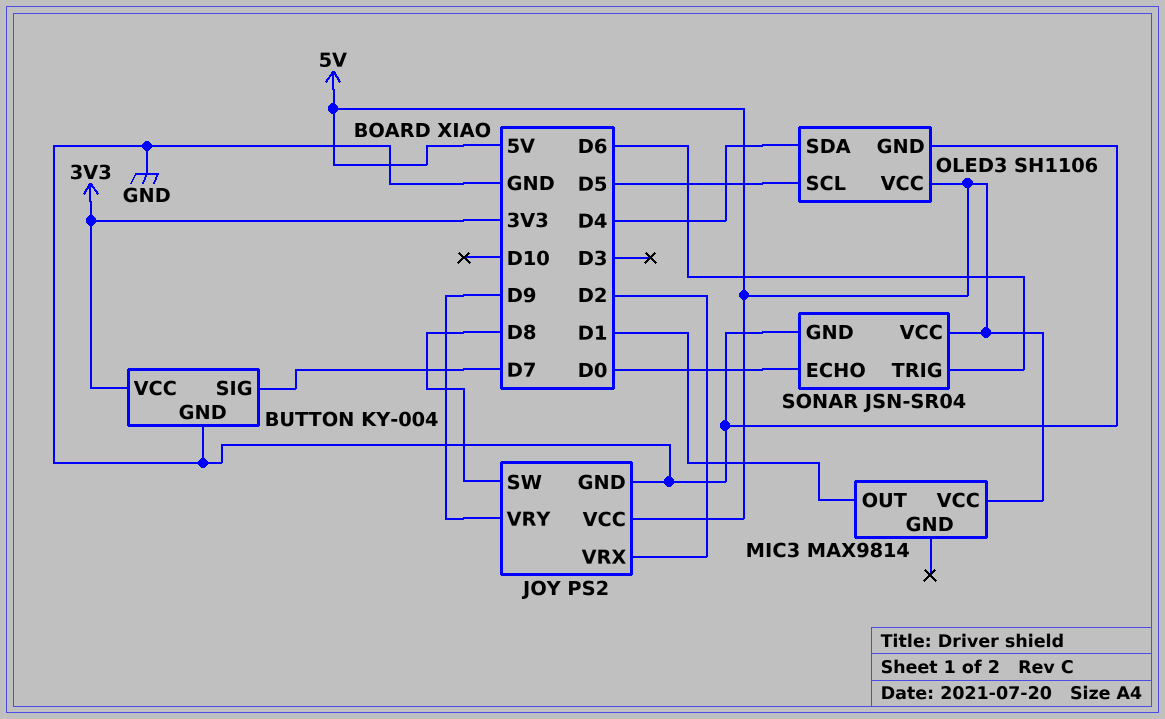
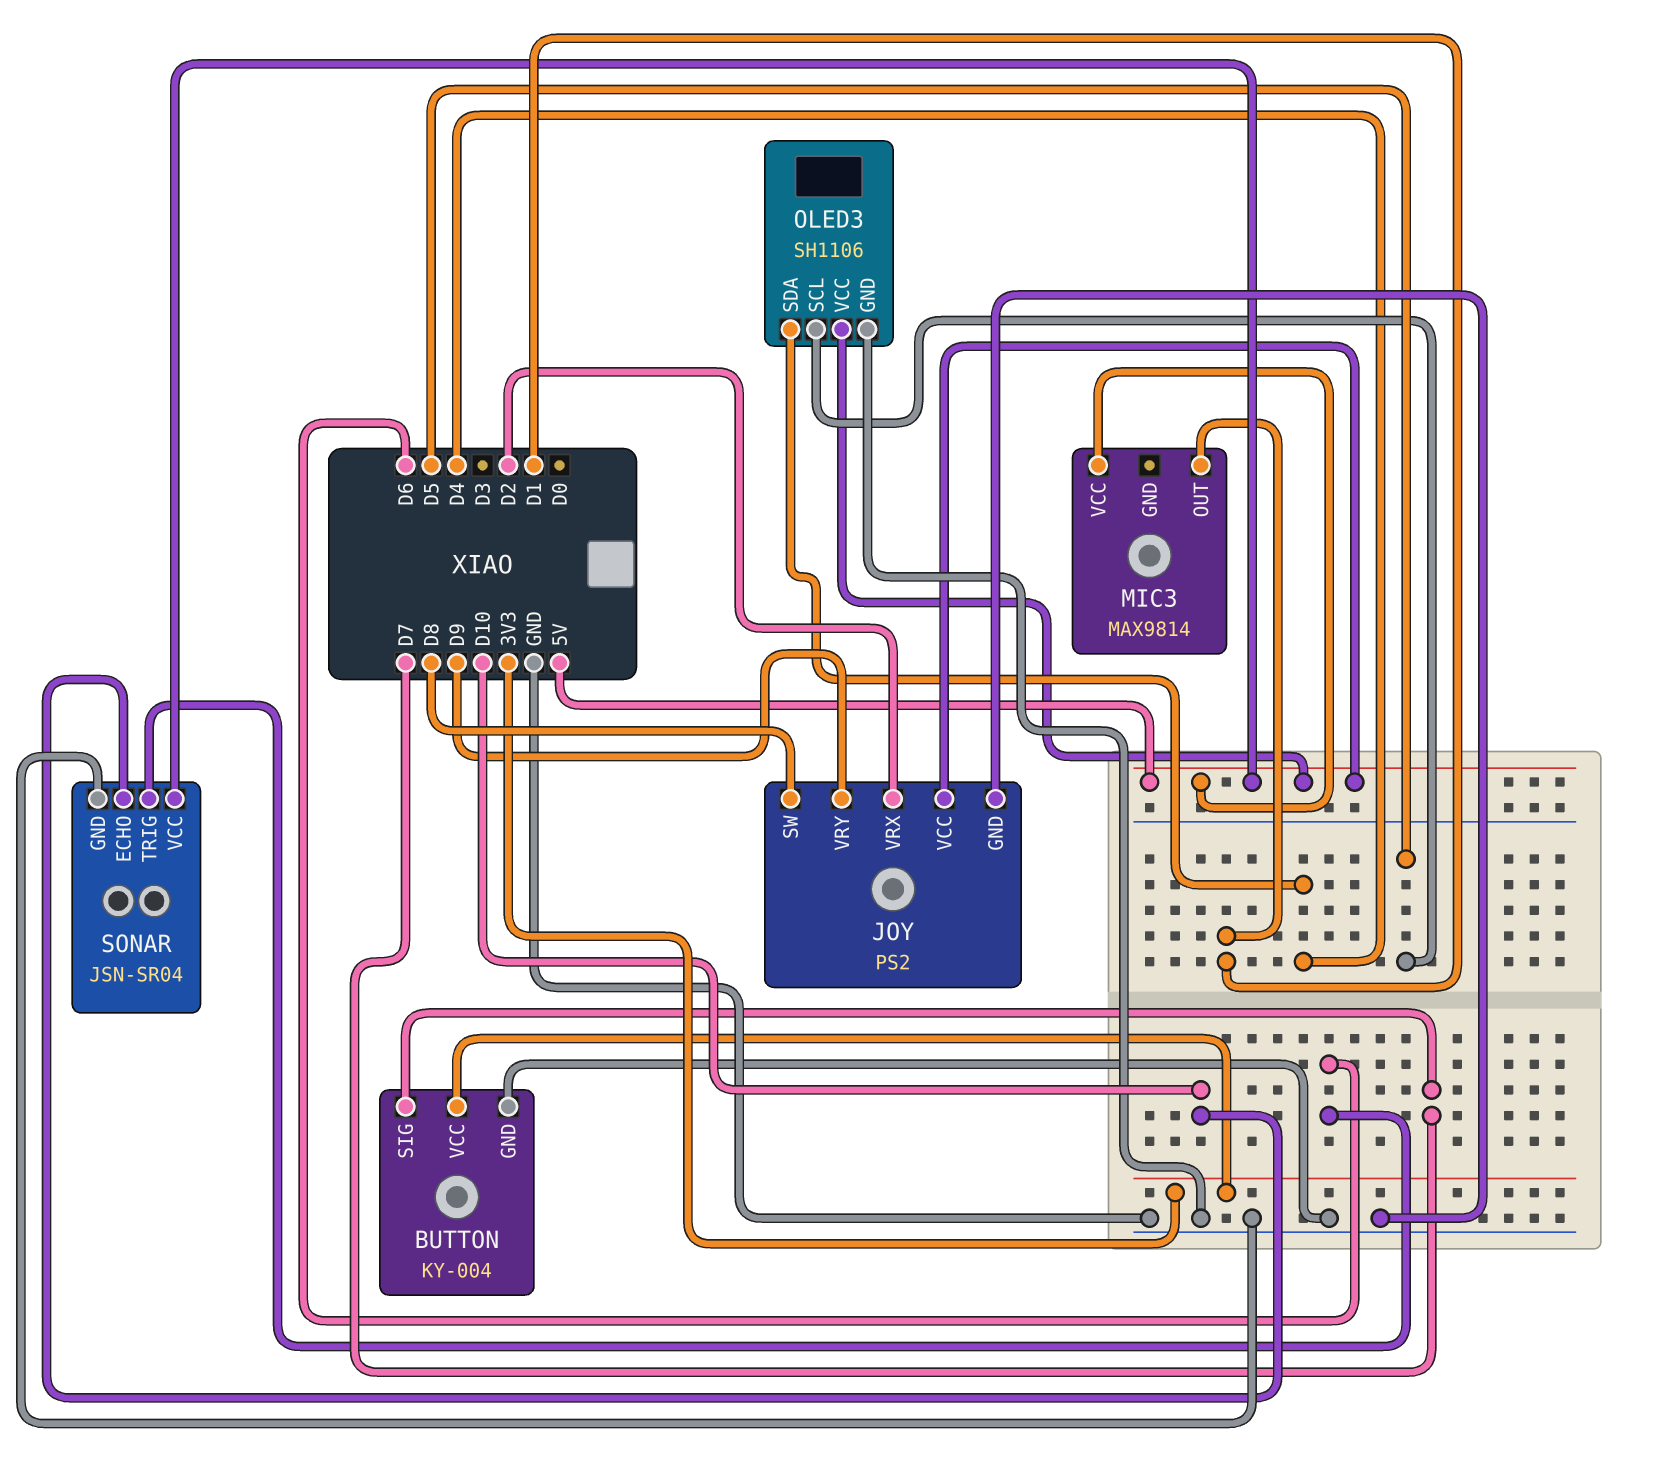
SONAR pin ECHO: D0 -> D10

